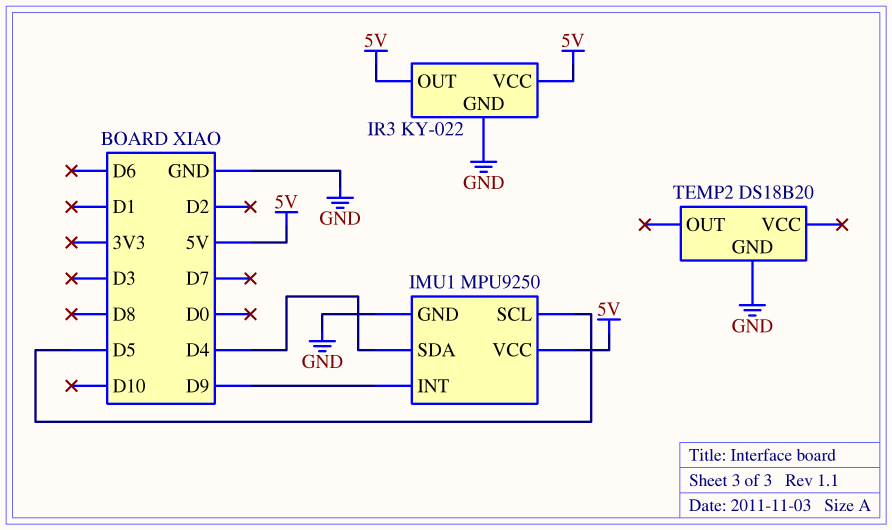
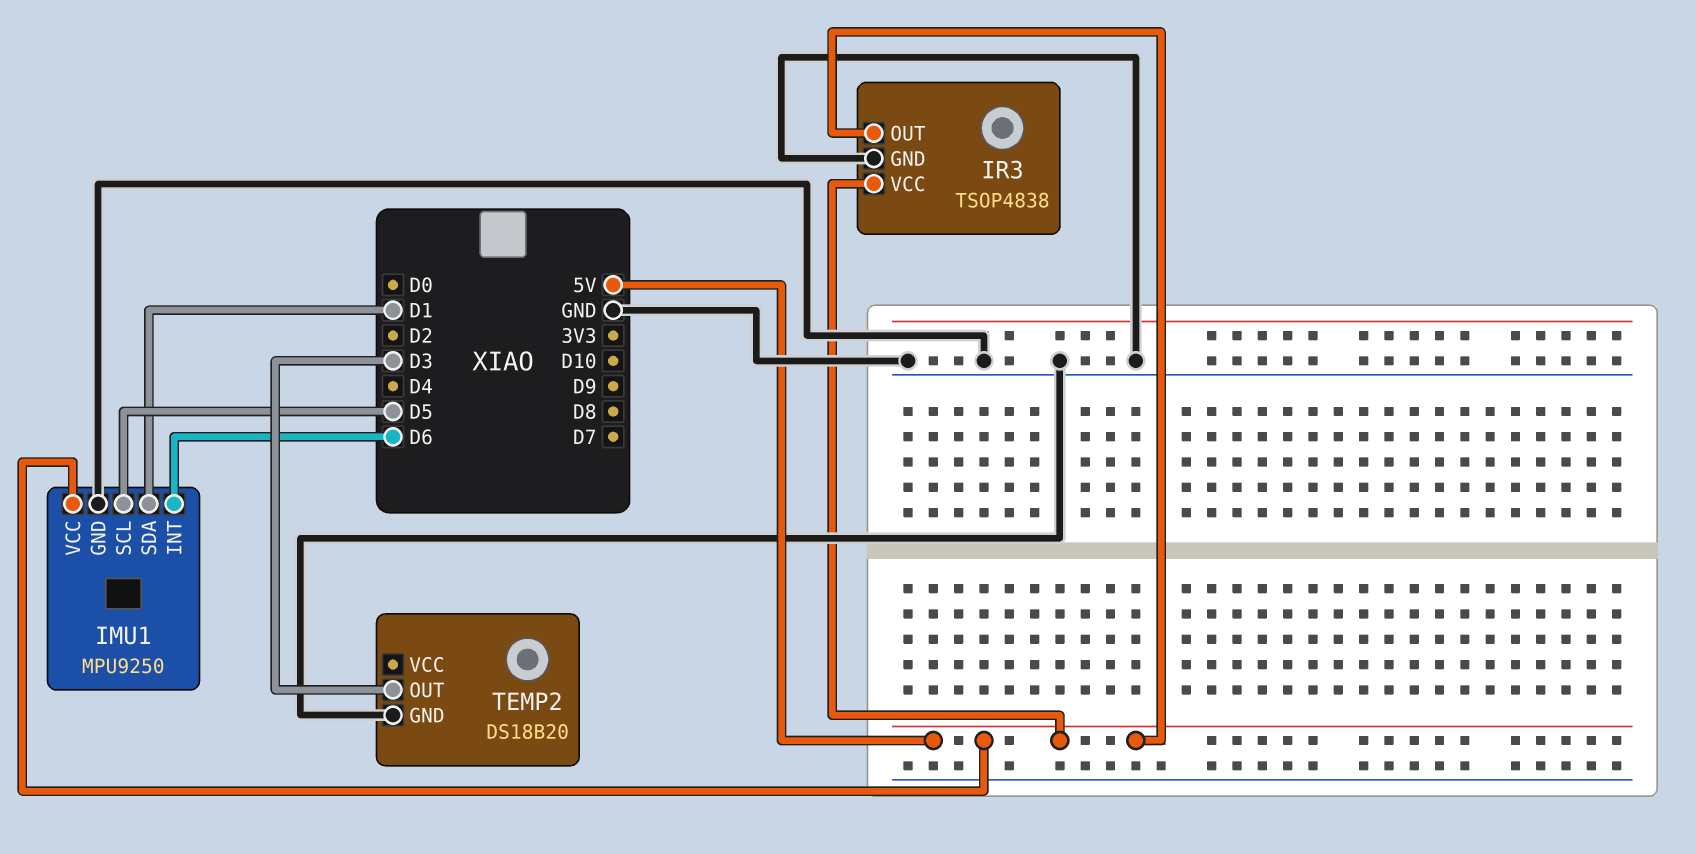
IMU1 pin INT: D9 -> D6
IMU1 pin SDA: D4 -> D1
IR3: KY-022 -> TSOP4838
TEMP2 pin OUT: none -> D3

